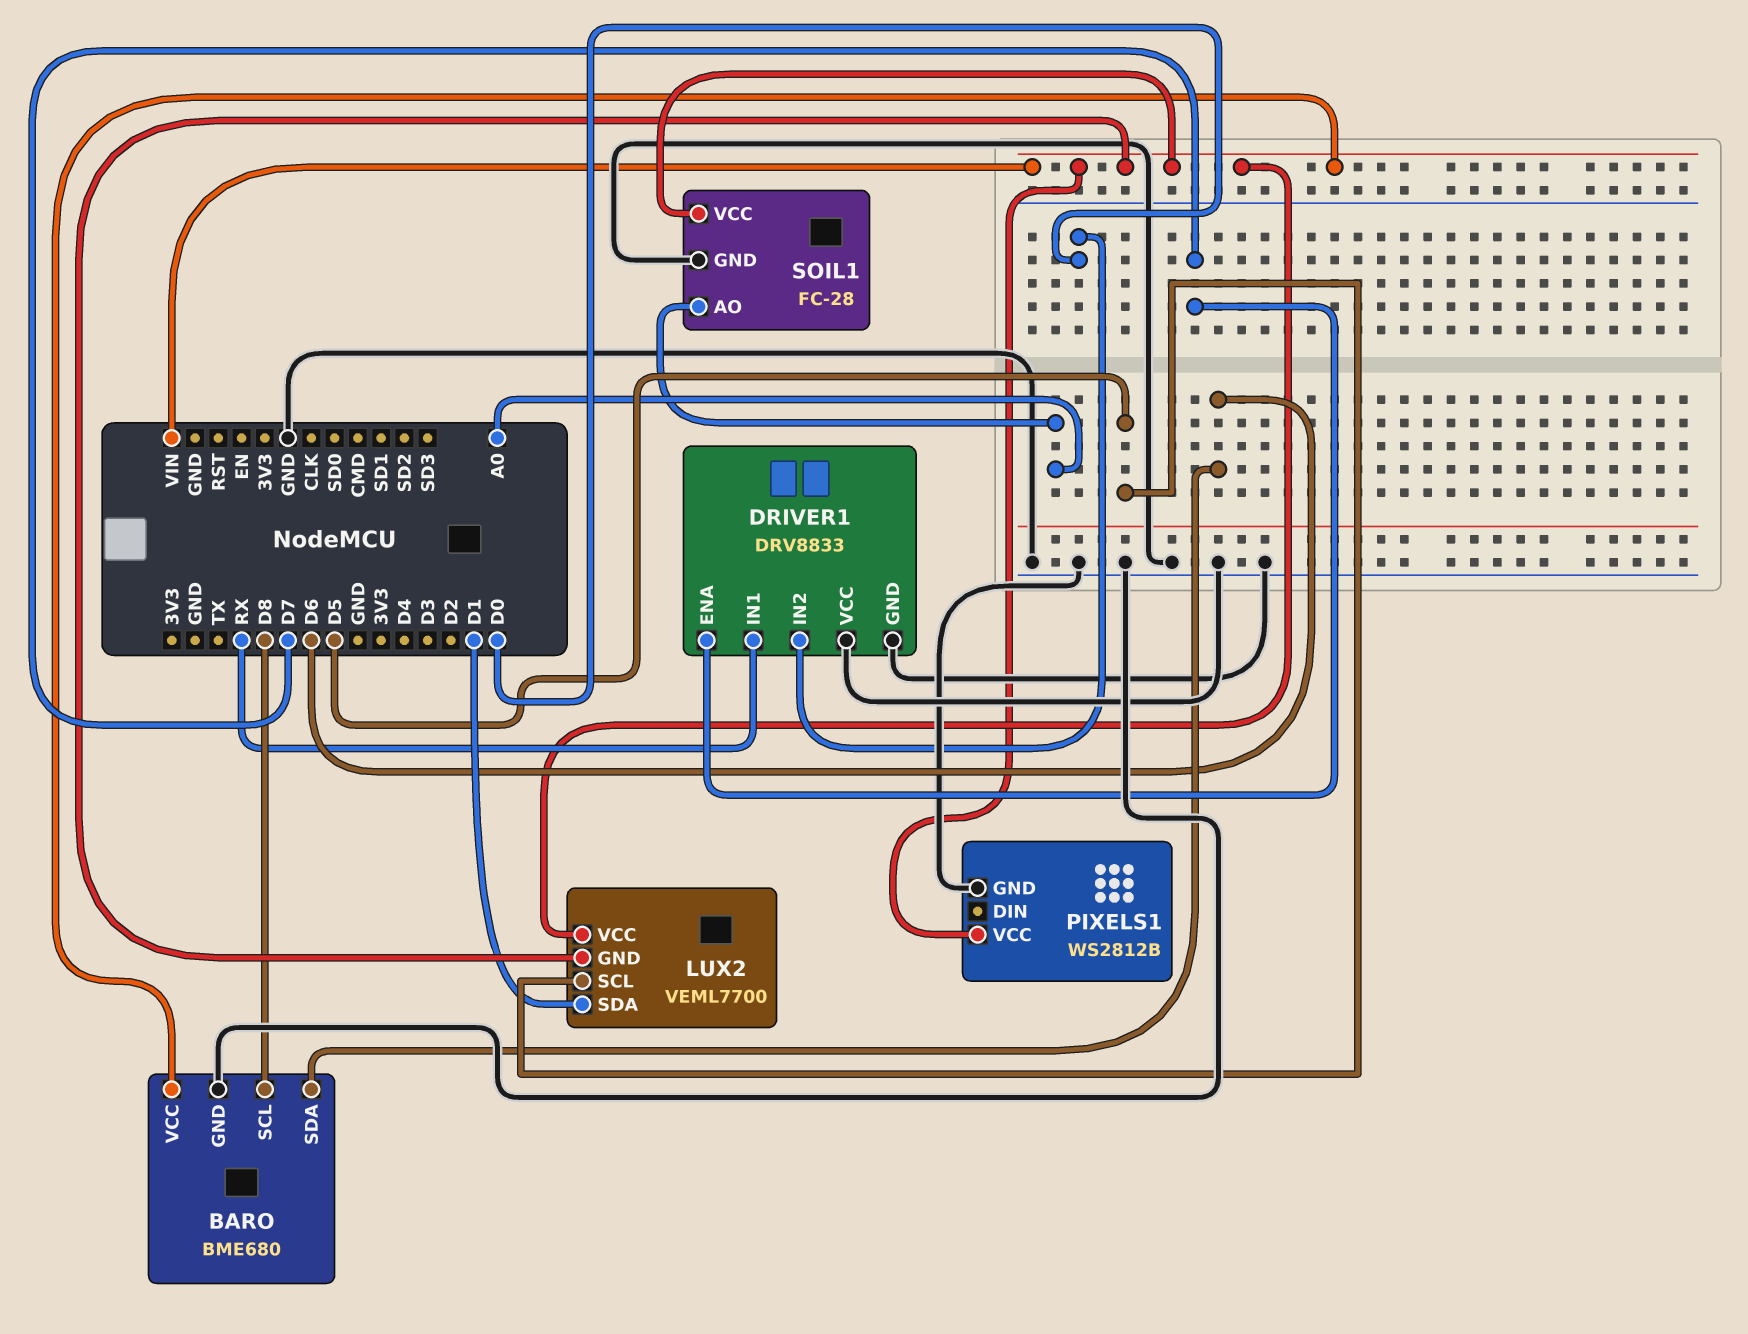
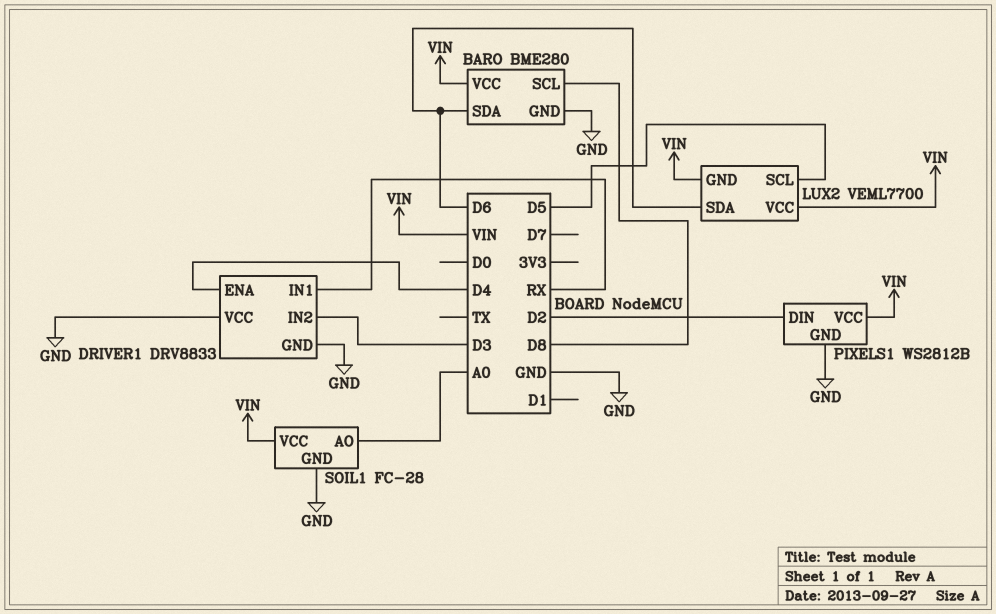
BARO: BME680 -> BME280
DRIVER1 pin ENA: D7 -> D4
DRIVER1 pin IN2: D0 -> D3
LUX2 pin SDA: D1 -> D6
PIXELS1 pin DIN: none -> D2

